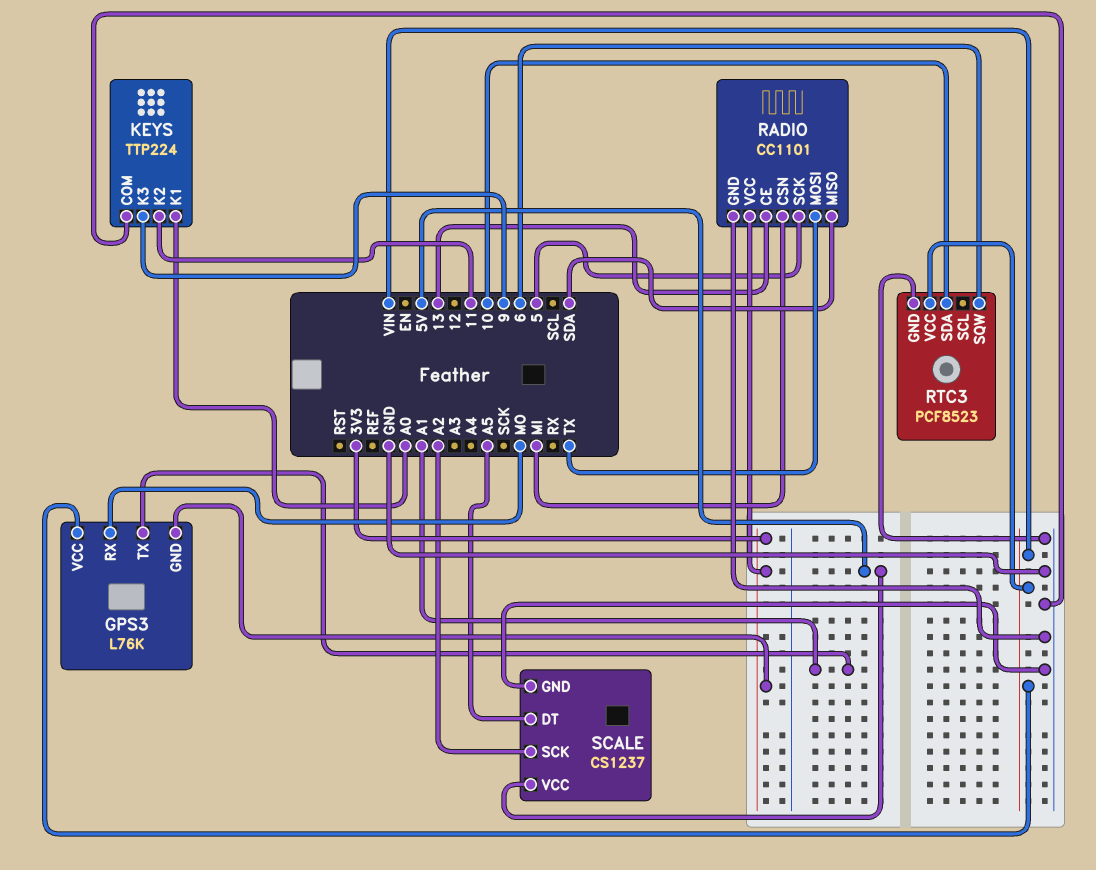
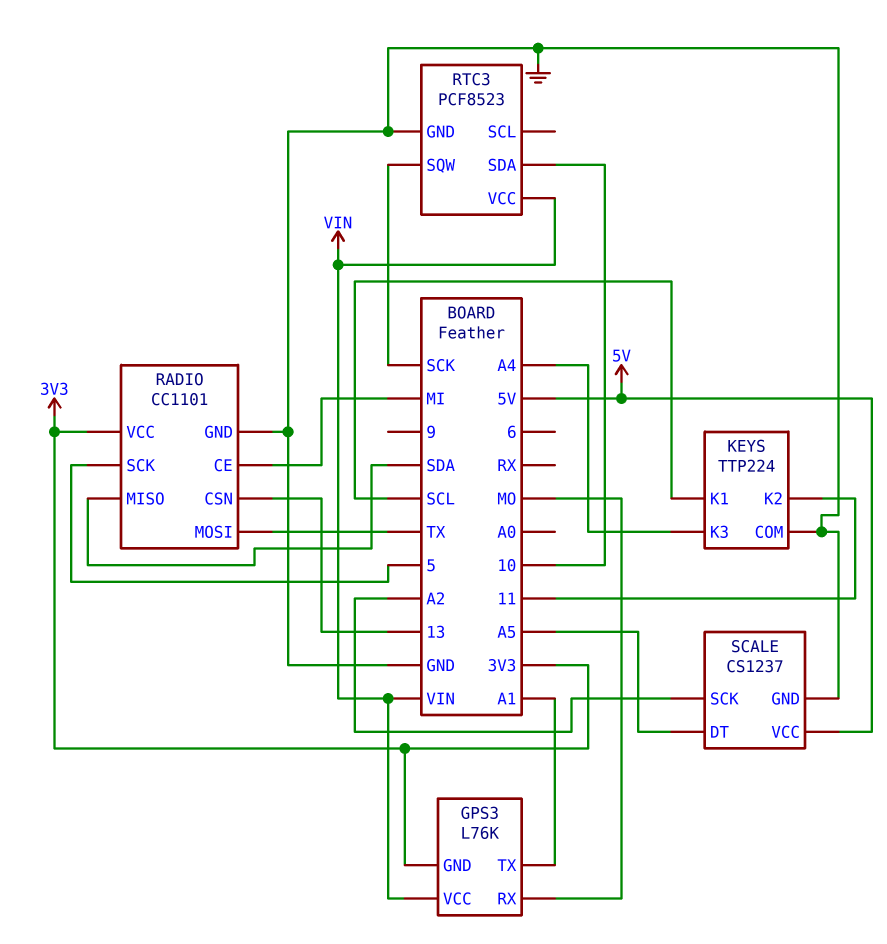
KEYS pin K1: A0 -> SCL
KEYS pin K3: 9 -> A4
RADIO pin CE: 13 -> MI
RADIO pin CSN: MI -> 13
RTC3 pin SQW: 6 -> SCK

